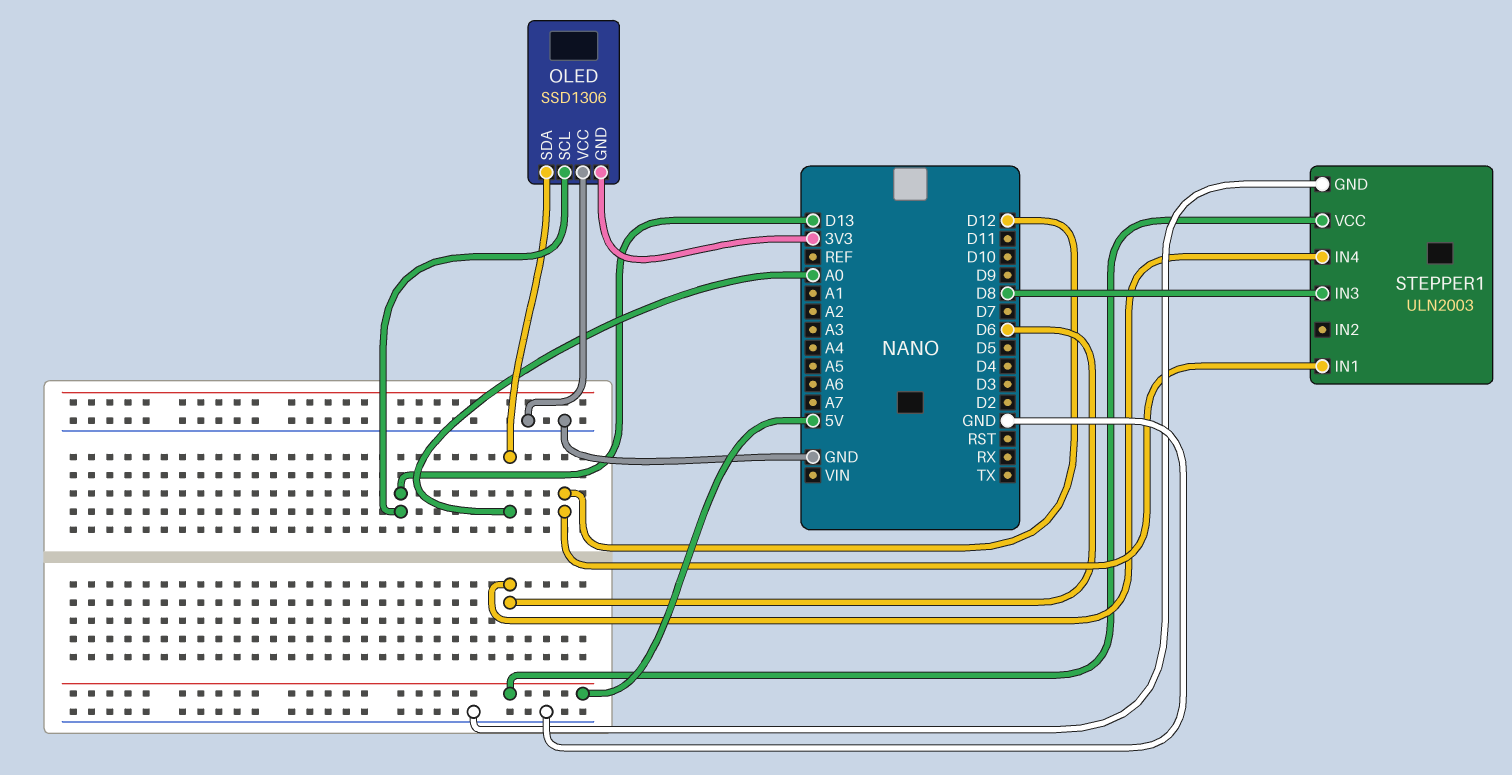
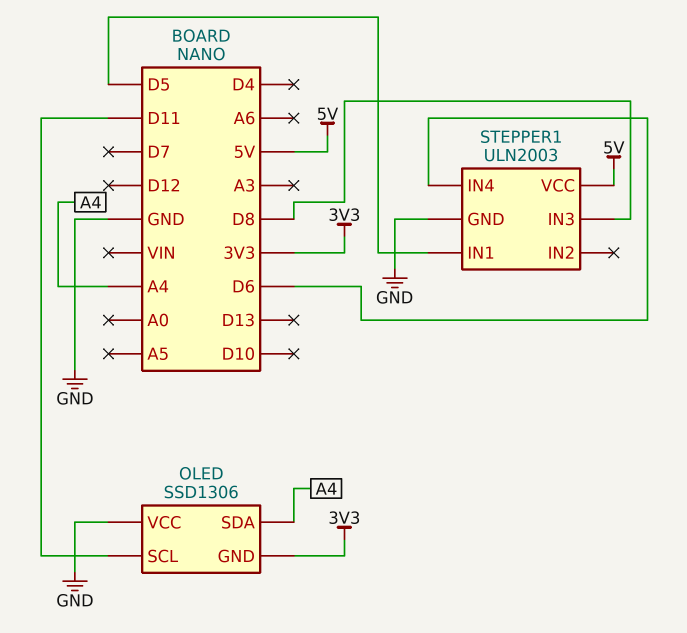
OLED pin SCL: D13 -> D11
OLED pin SDA: A0 -> A4
STEPPER1 pin IN1: D12 -> D5

